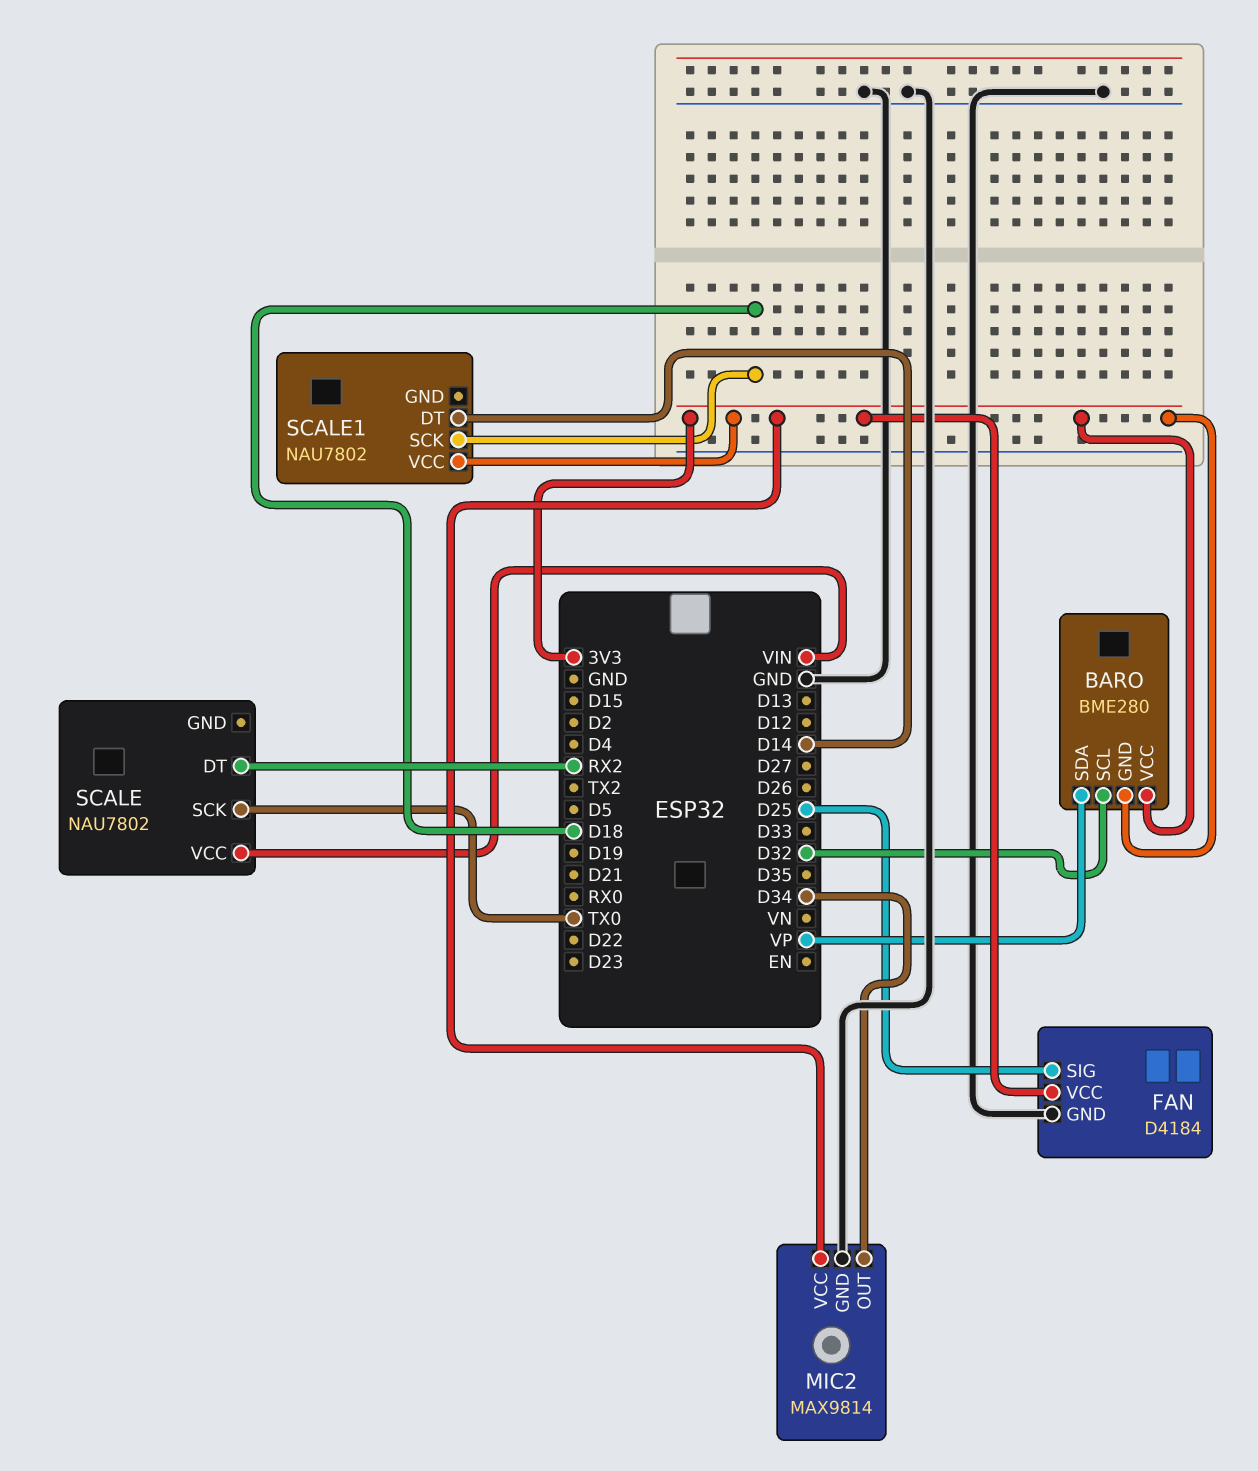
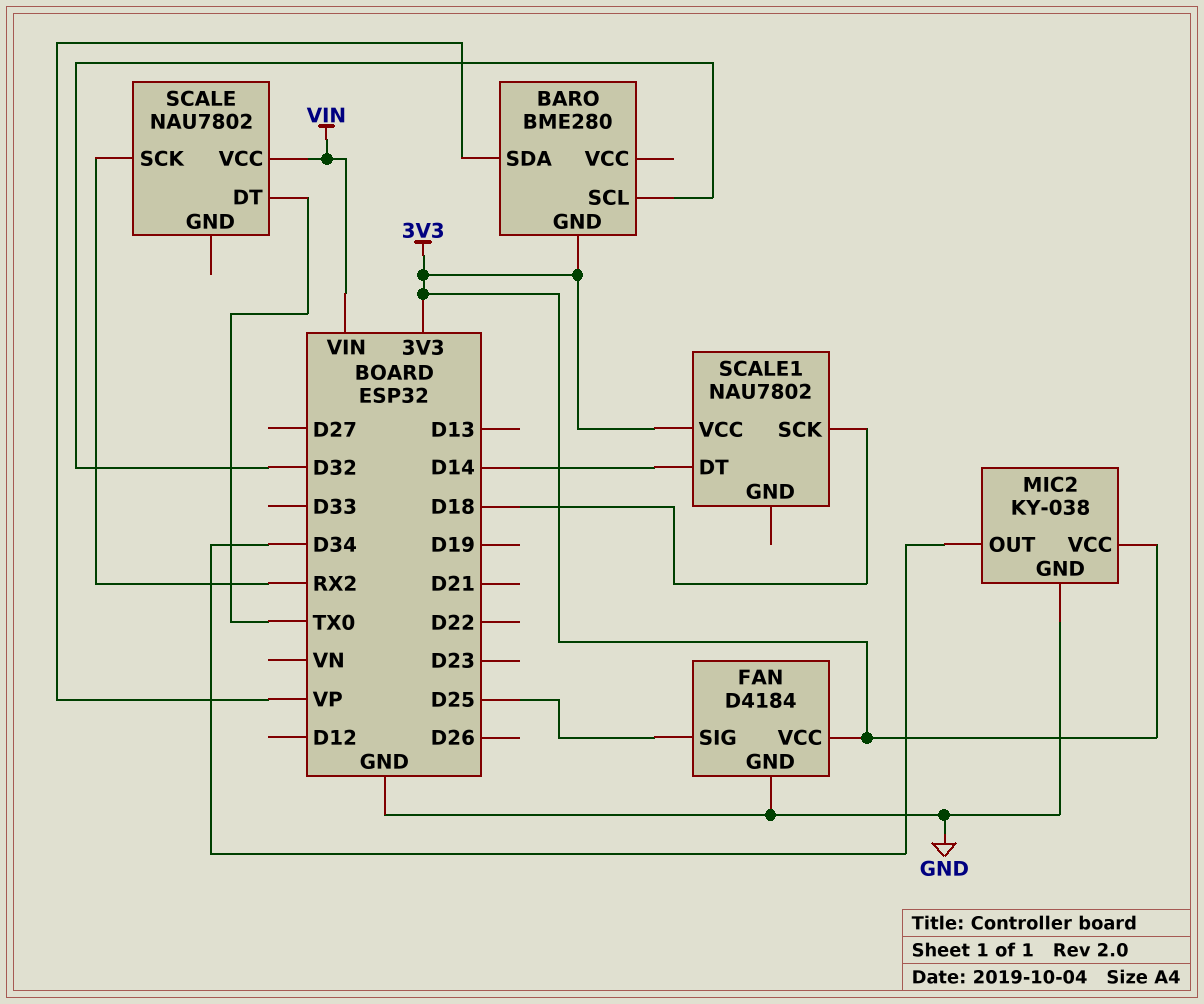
BARO pin VCC: 3V3 -> none
MIC2: MAX9814 -> KY-038
SCALE pin DT: RX2 -> TX0
SCALE pin SCK: TX0 -> RX2

